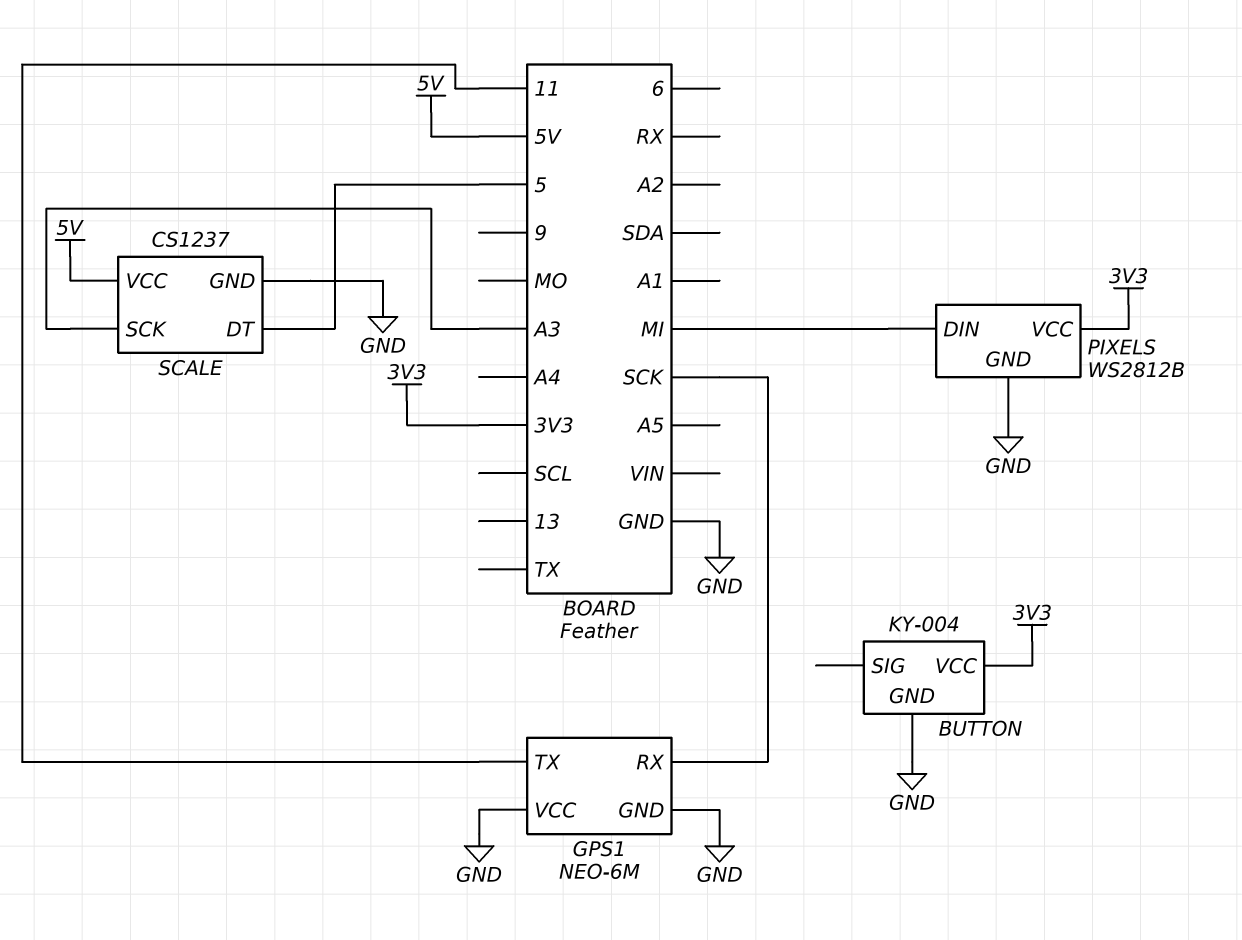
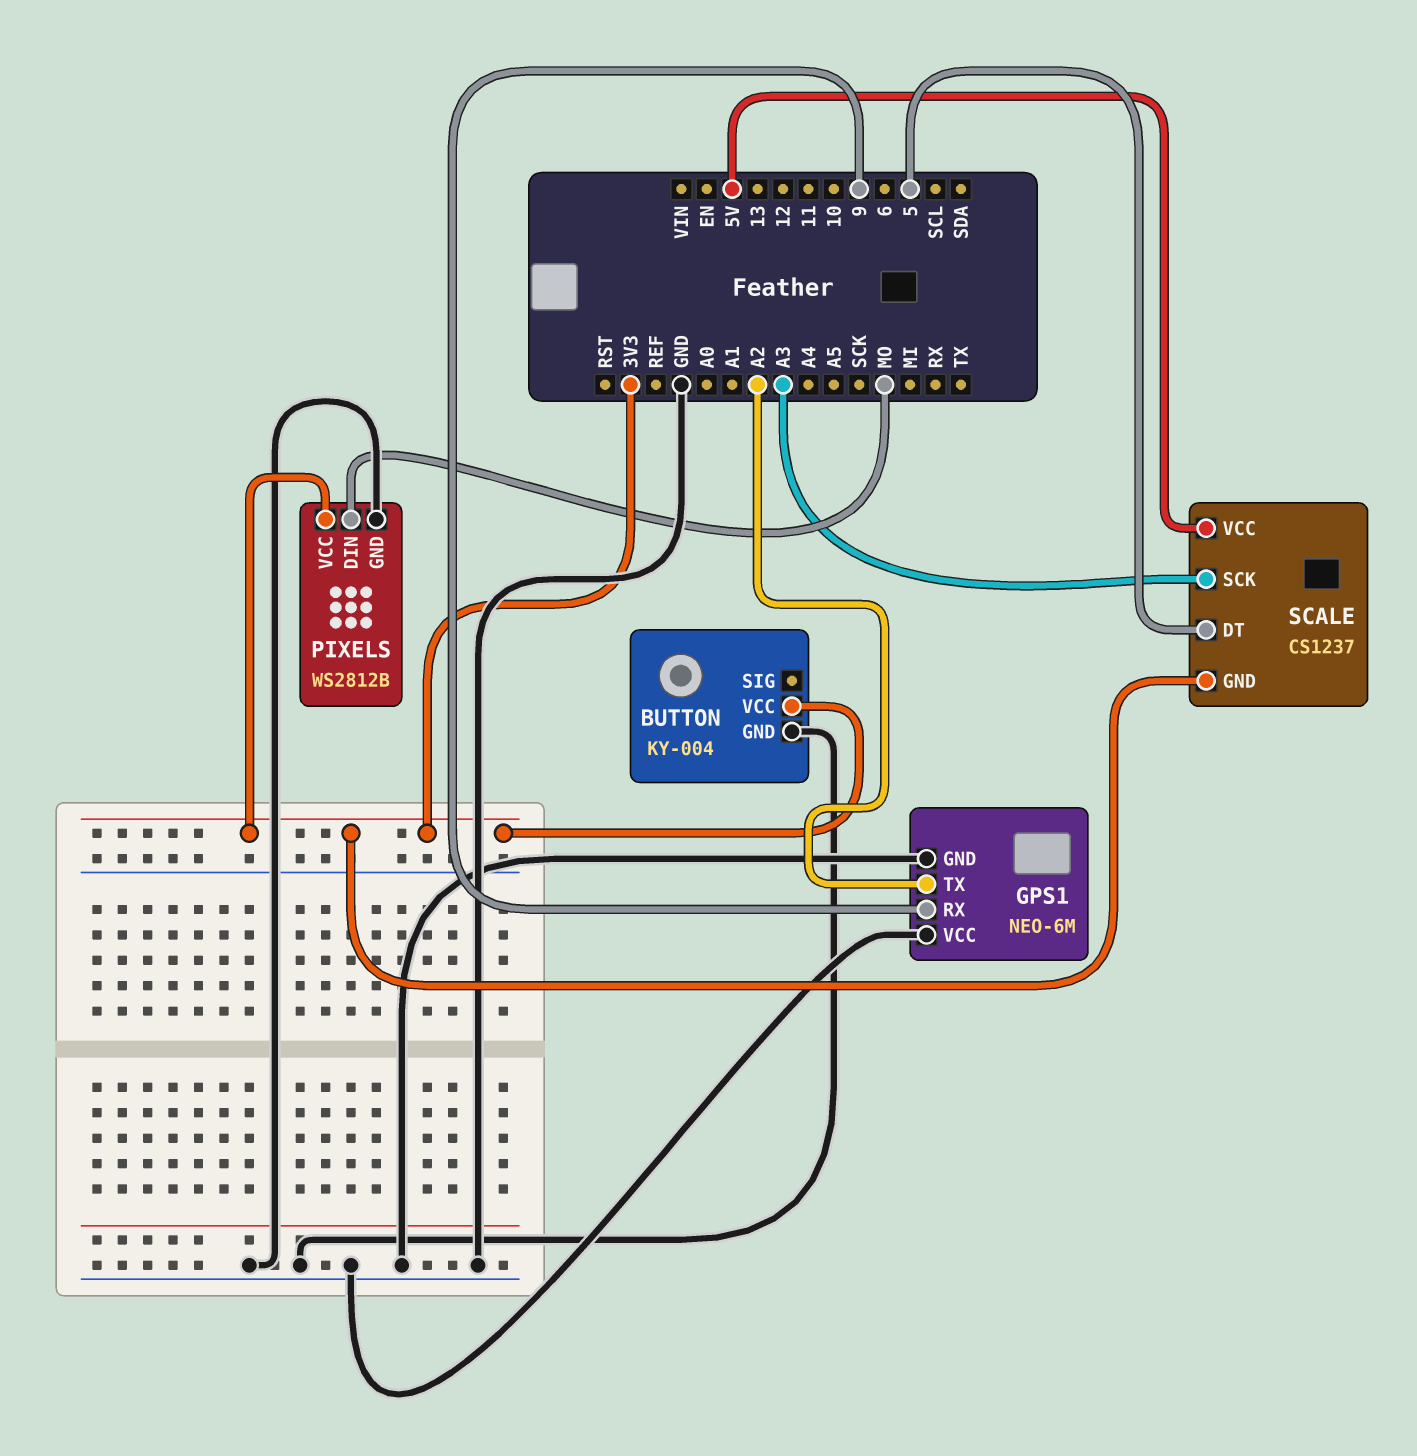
GPS1 pin RX: SCK -> 9
GPS1 pin TX: 11 -> A2
PIXELS pin DIN: MI -> MO
SCALE pin GND: GND -> 3V3

